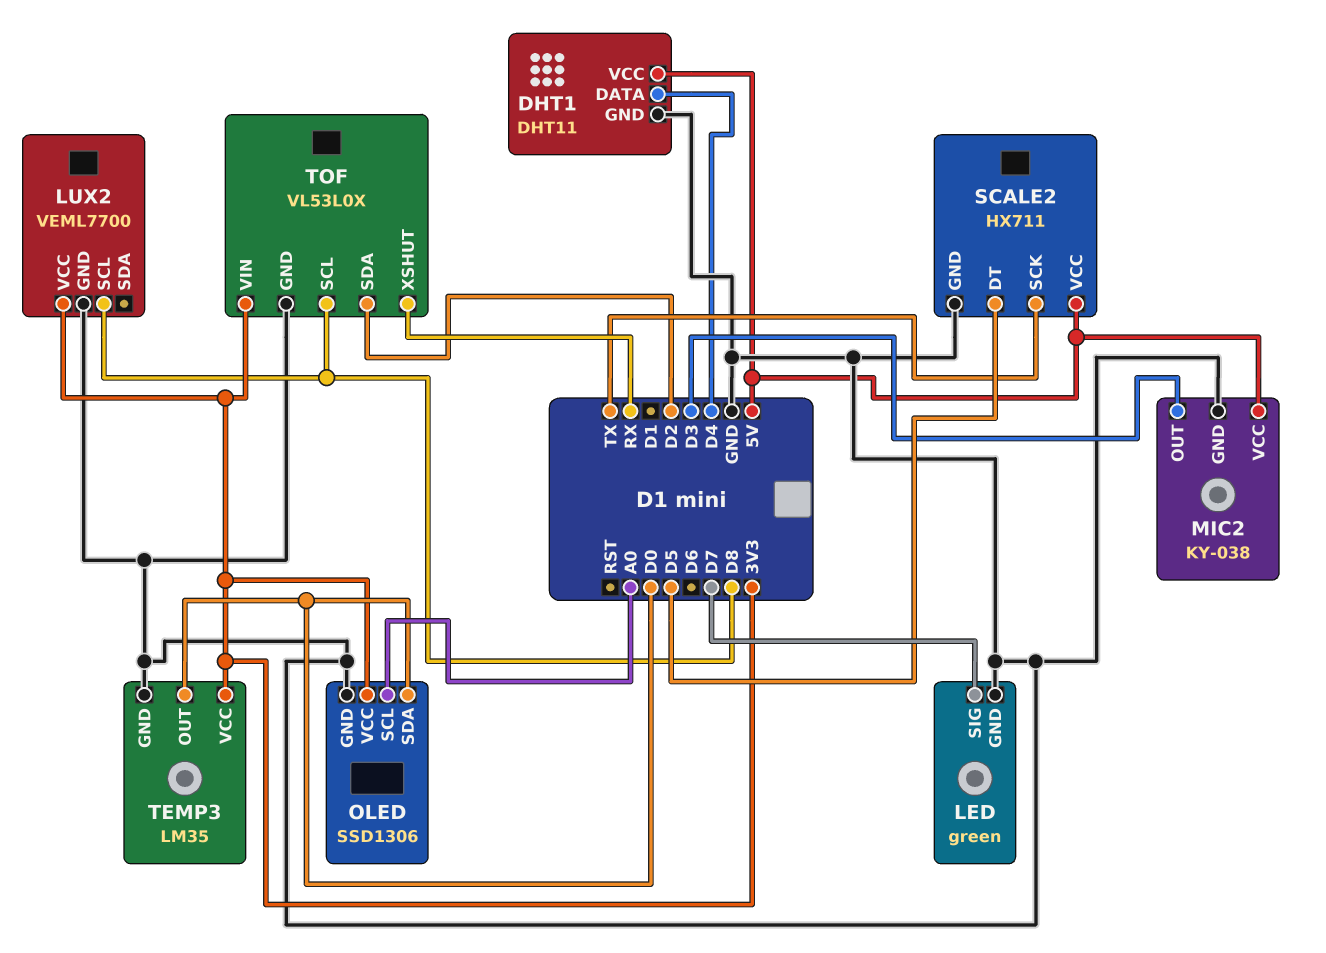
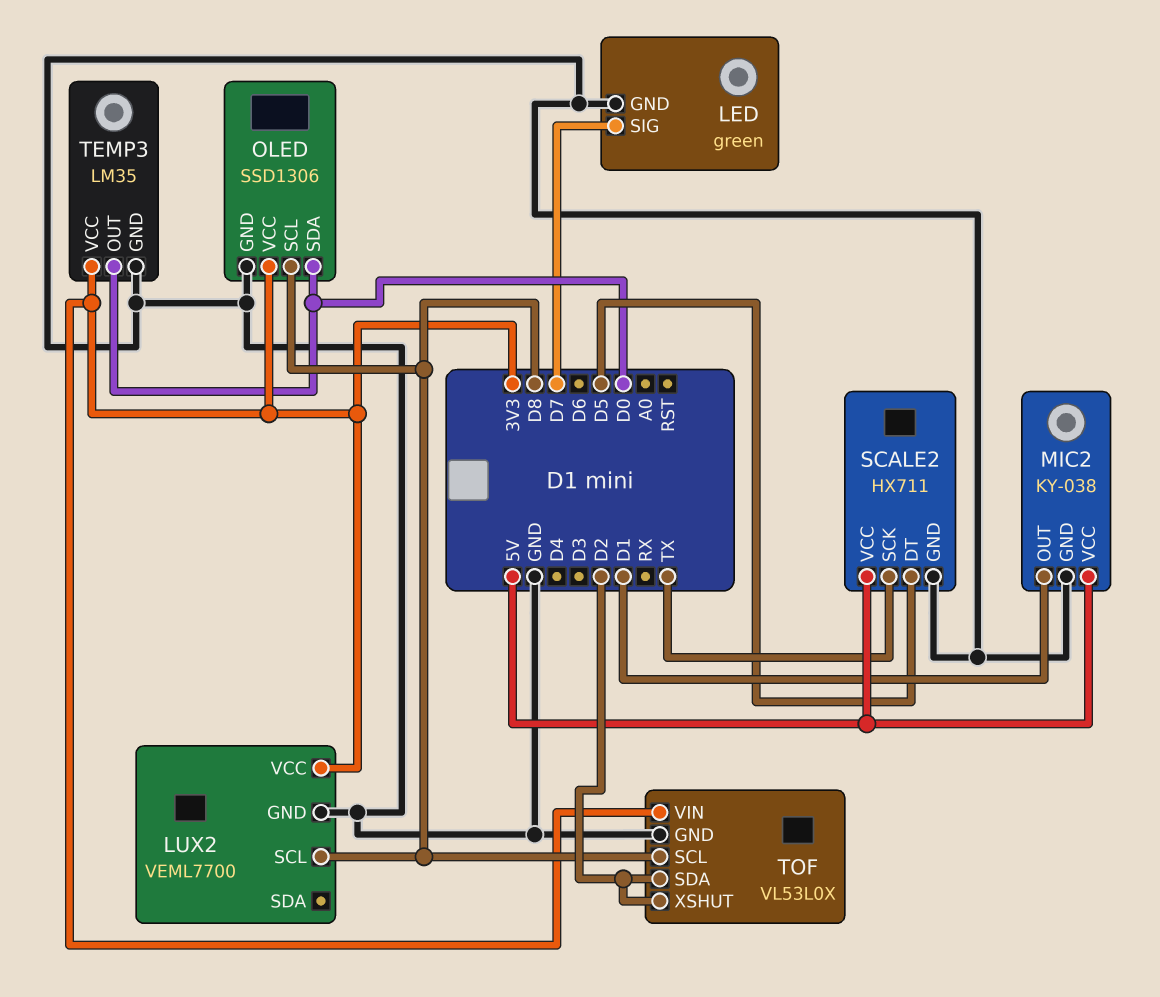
DHT1: DHT11 -> none
DHT1 pin DATA: D4 -> none
DHT1 pin GND: GND -> none
DHT1 pin VCC: 5V -> none
MIC2 pin OUT: D3 -> D1
OLED pin SCL: A0 -> D8
TOF pin XSHUT: RX -> D2

